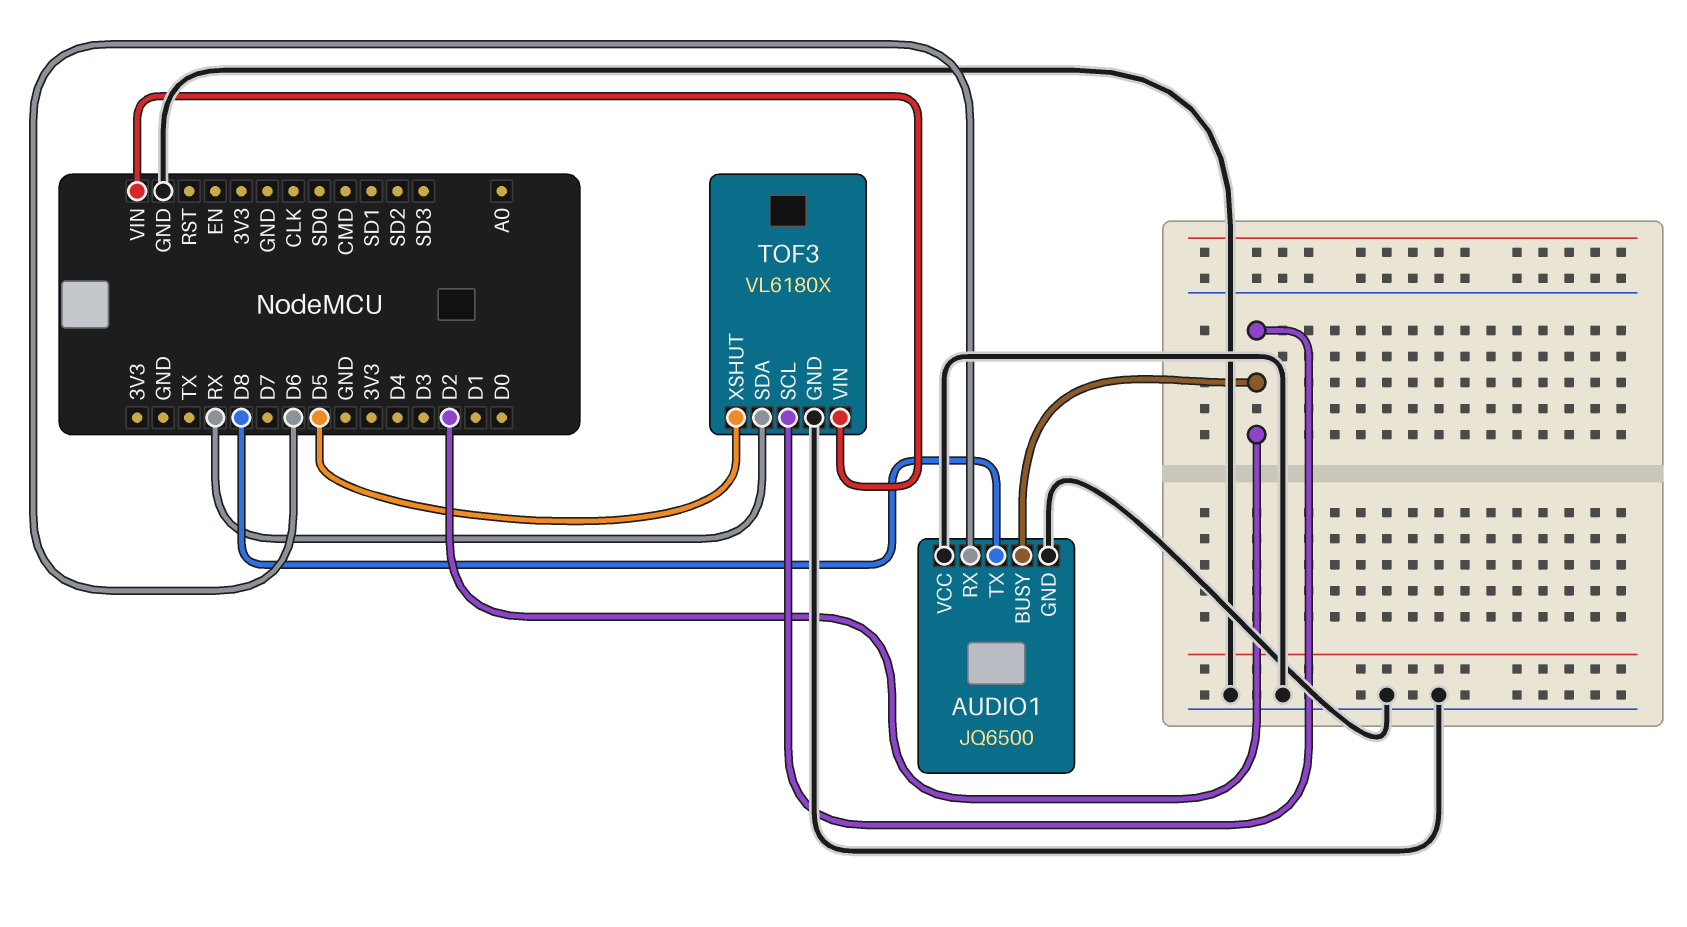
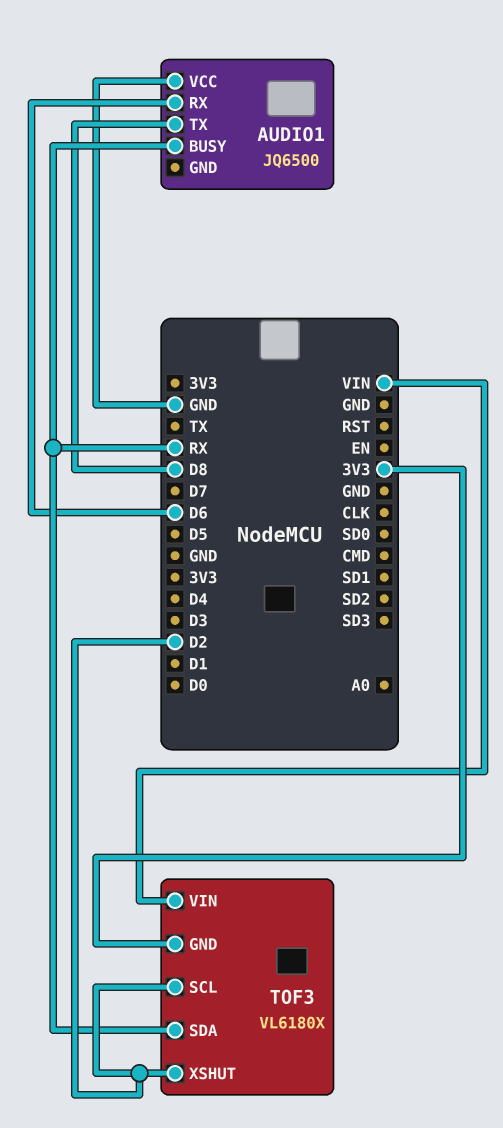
AUDIO1 pin BUSY: D2 -> RX
AUDIO1 pin GND: GND -> none
TOF3 pin GND: GND -> 3V3
TOF3 pin XSHUT: D5 -> D2

